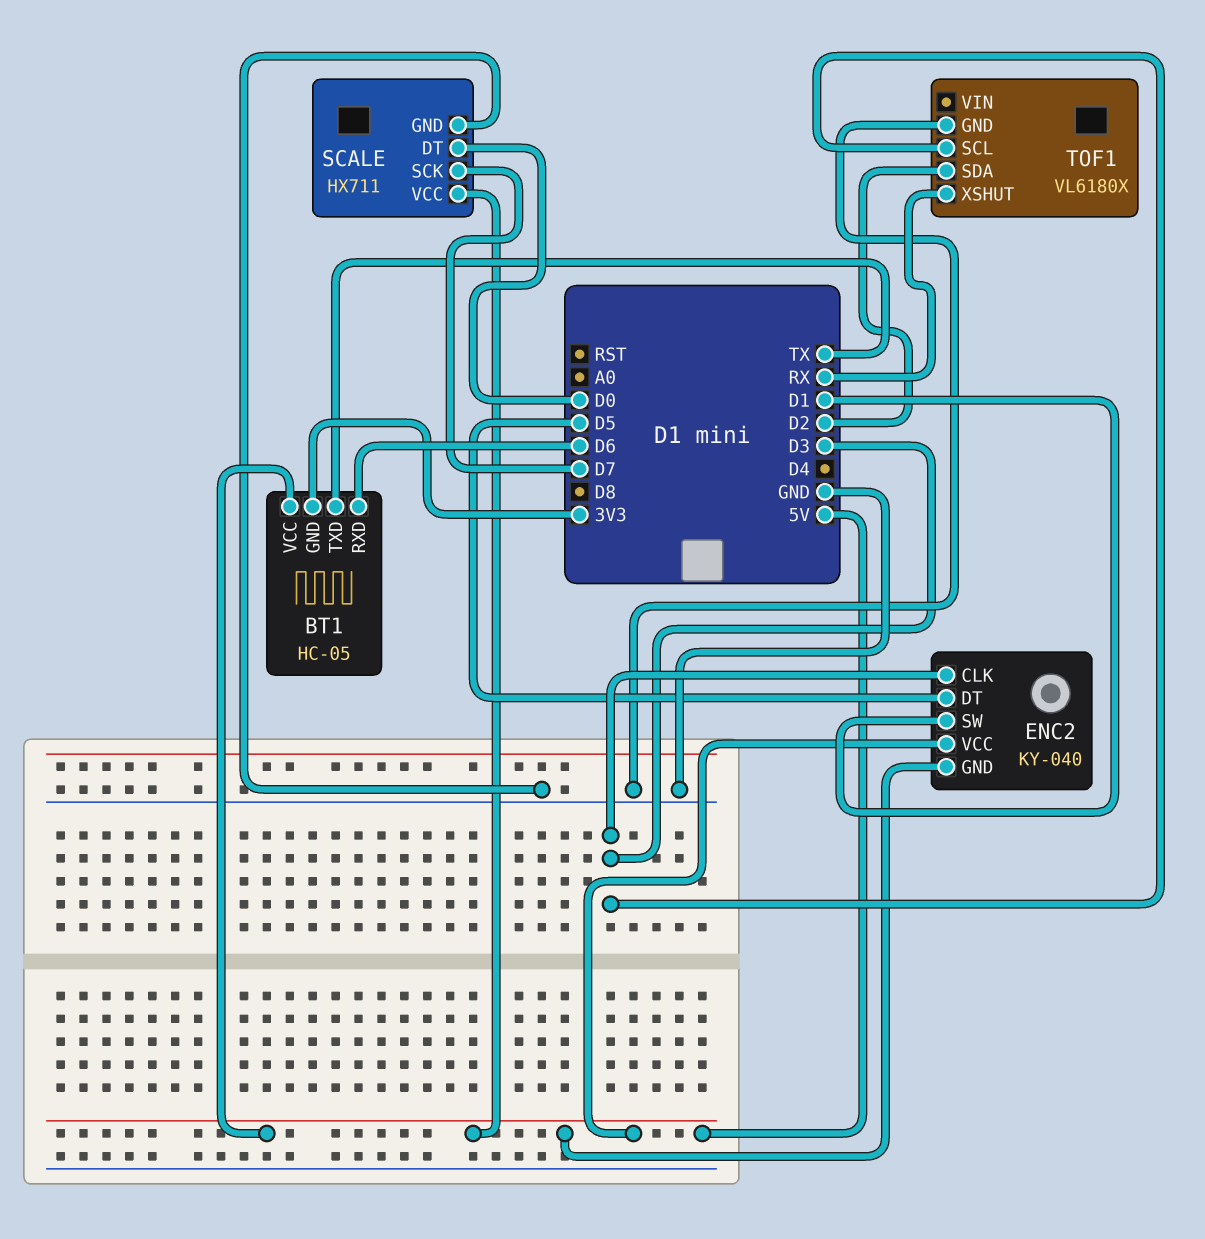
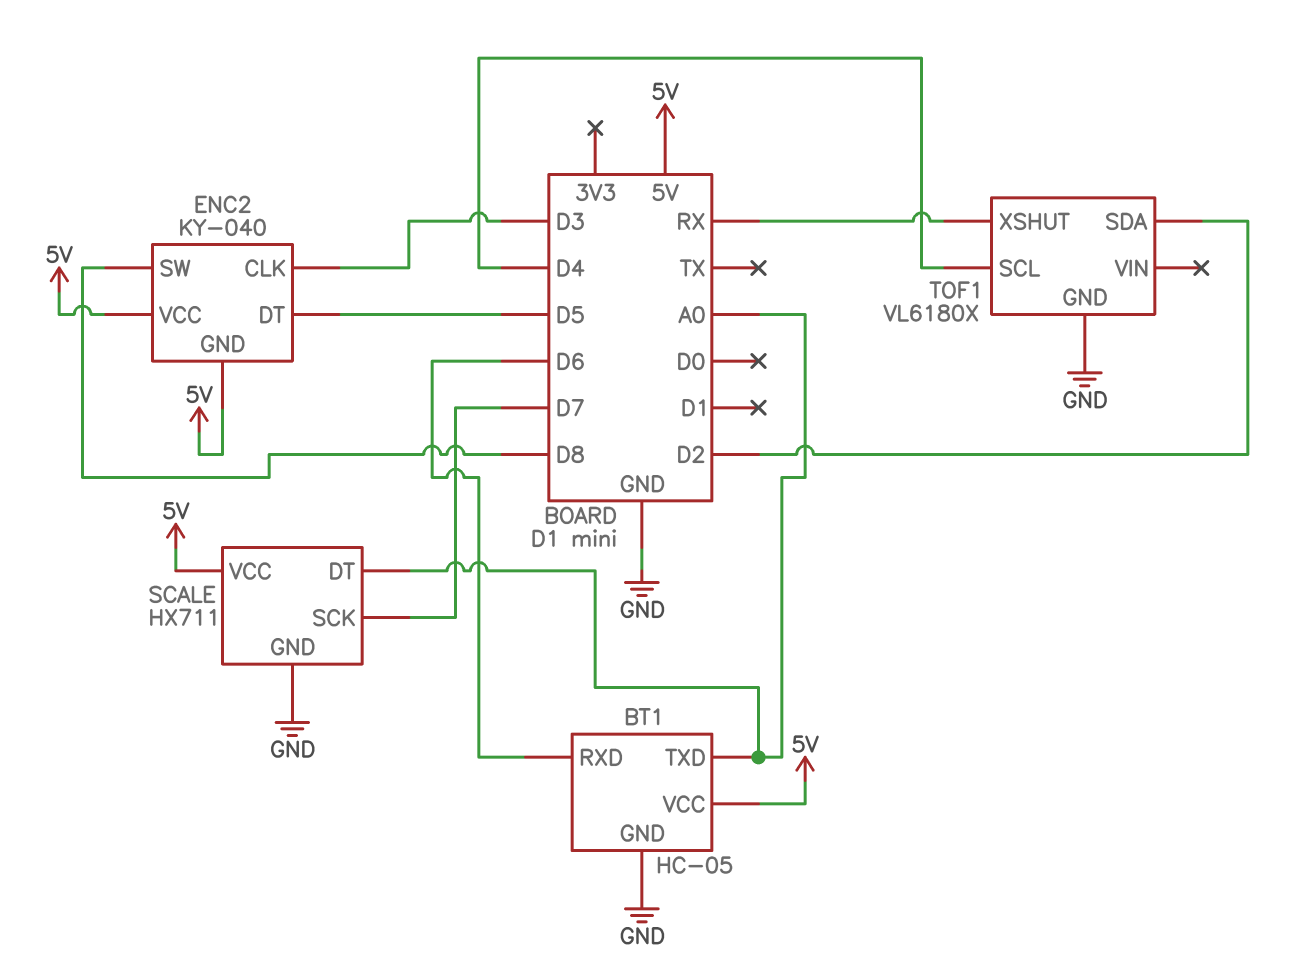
BT1 pin GND: 3V3 -> GND
BT1 pin TXD: TX -> A0
ENC2 pin SW: D1 -> D8
SCALE pin DT: D0 -> A0
TOF1 pin SCL: D3 -> D4

